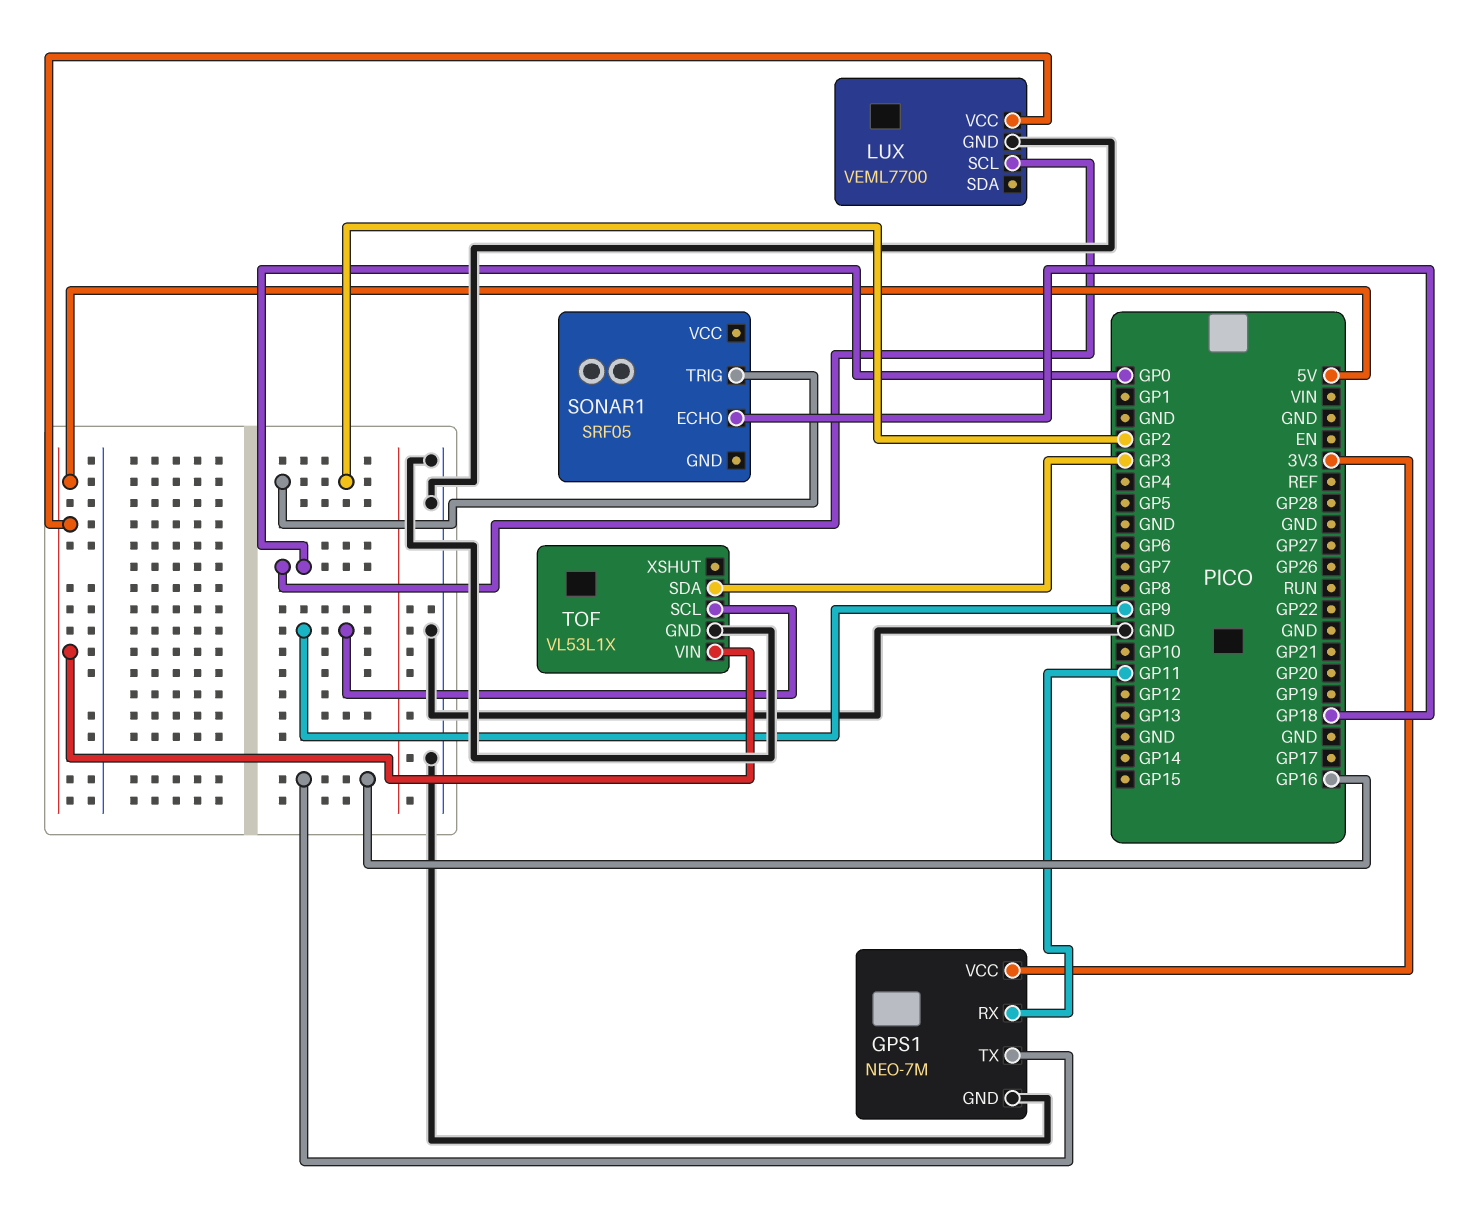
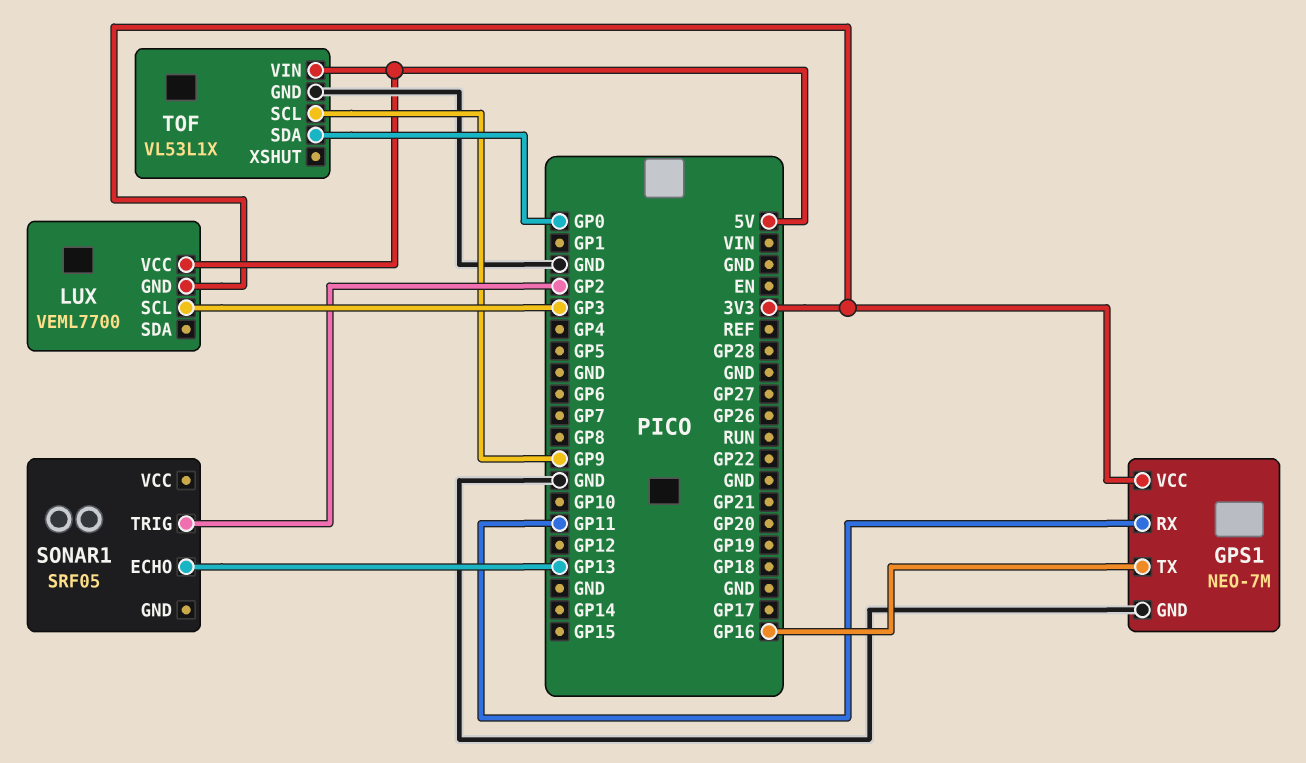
LUX pin GND: GND -> 3V3
LUX pin SCL: GP0 -> GP3
SONAR1 pin ECHO: GP18 -> GP13
TOF pin SDA: GP3 -> GP0

